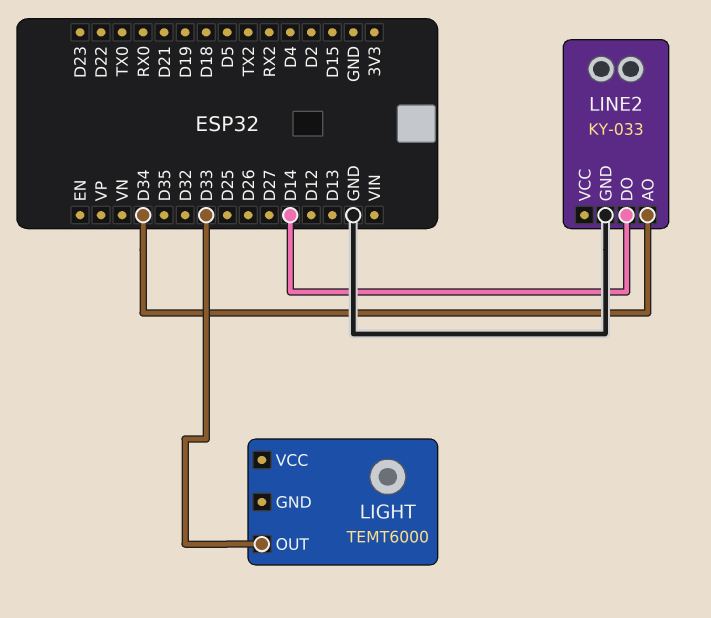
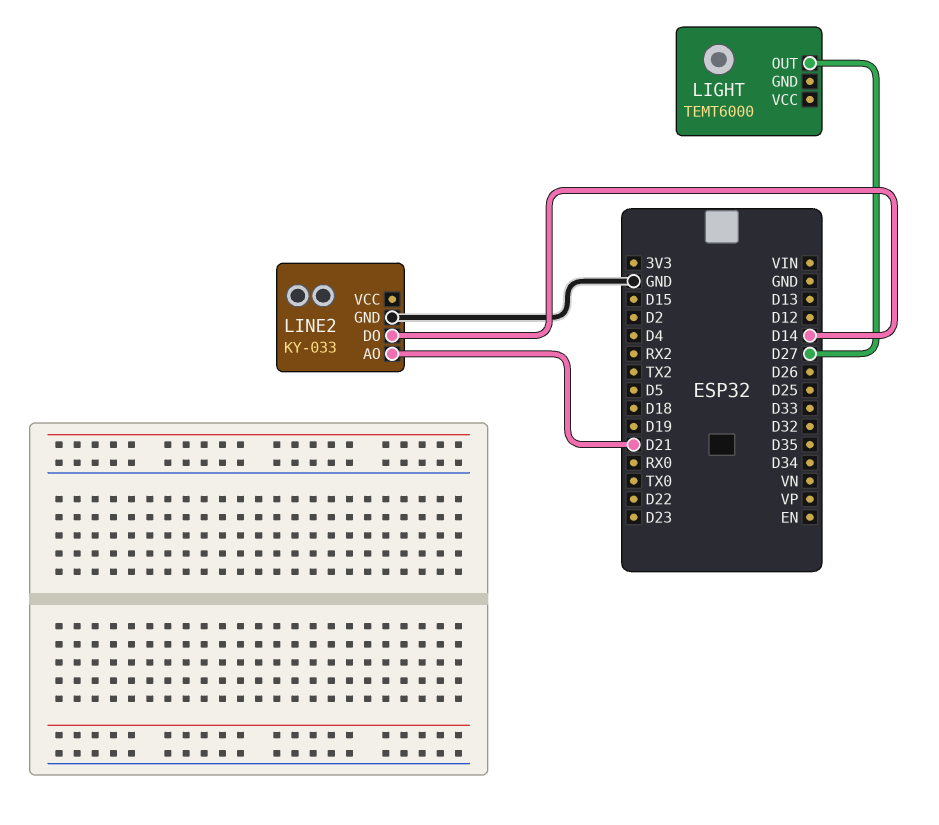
LIGHT pin OUT: D33 -> D27
LINE2 pin AO: D34 -> D21

